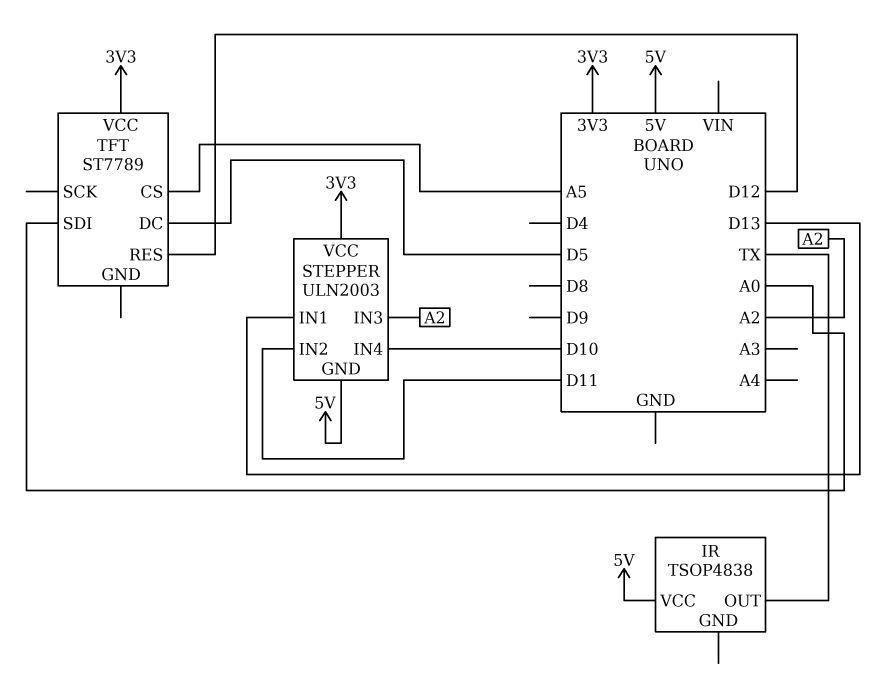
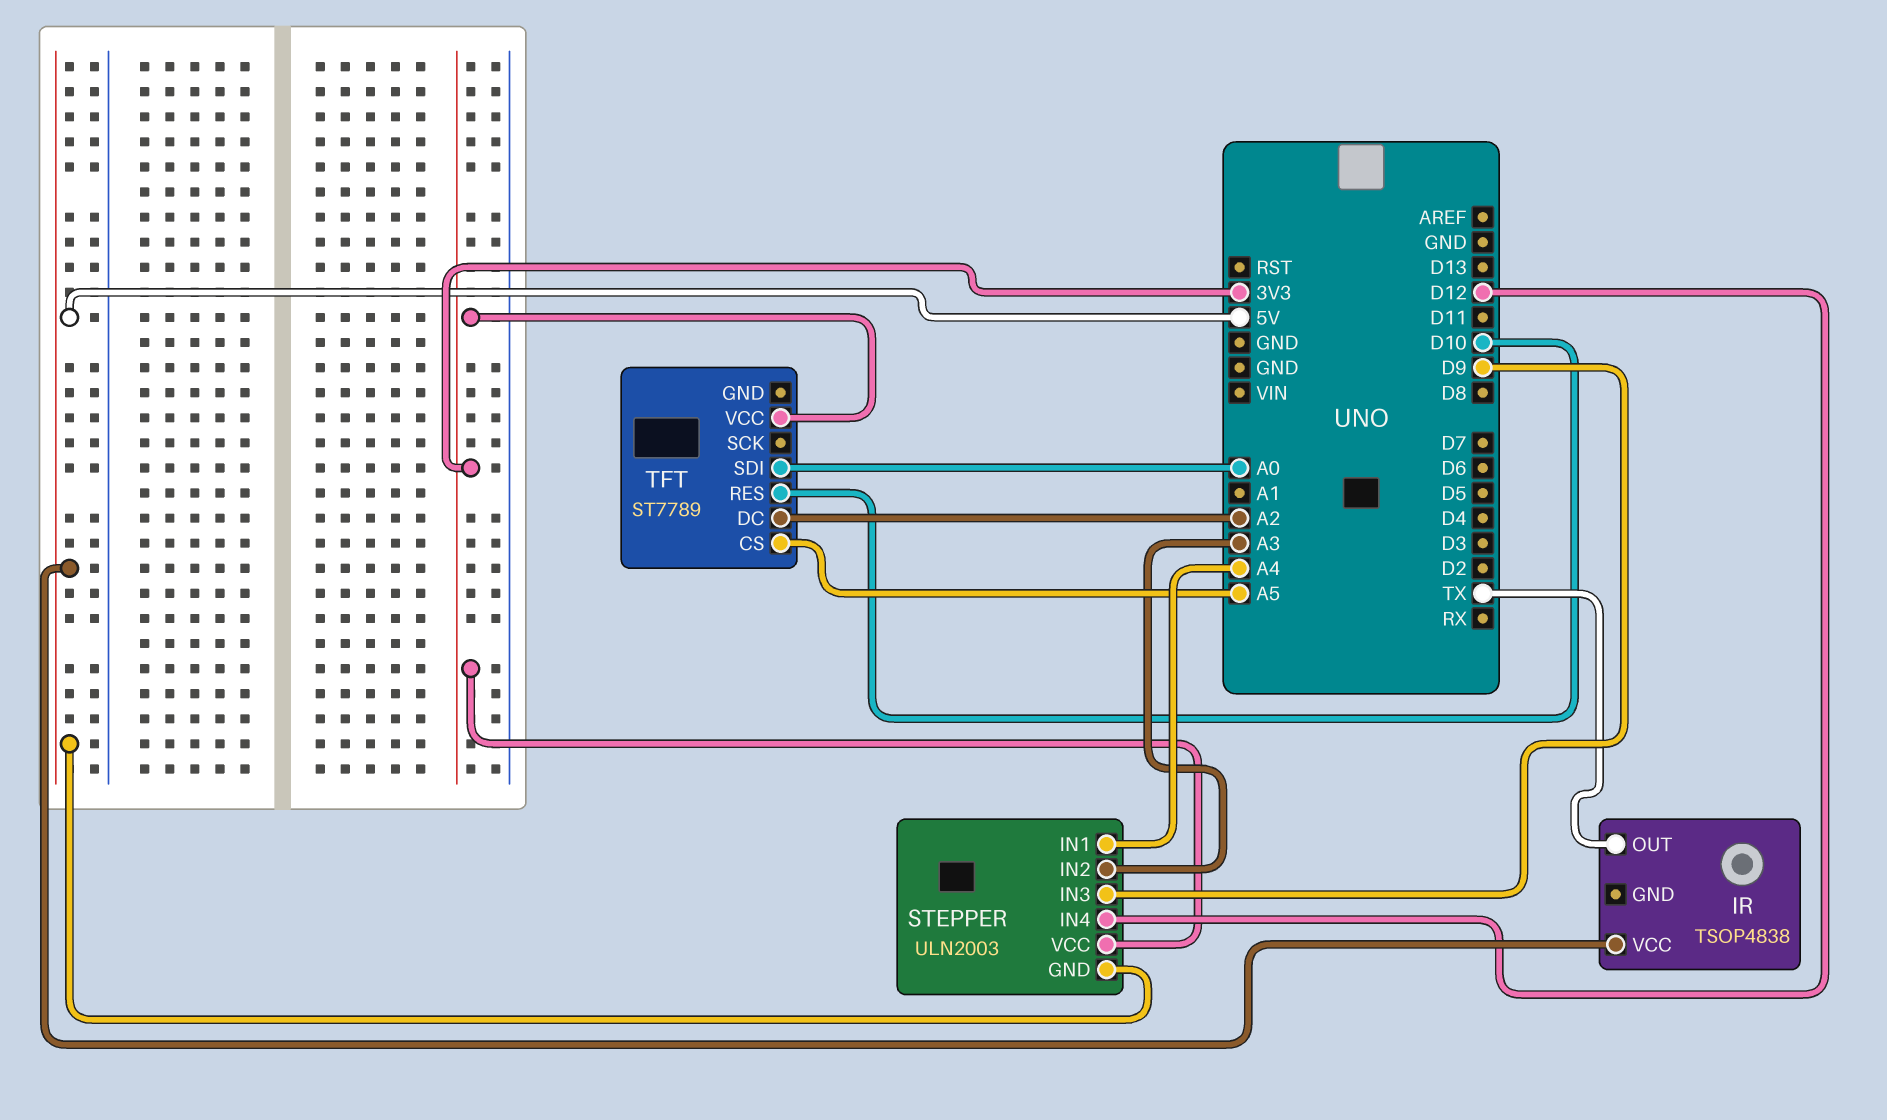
STEPPER pin IN1: D13 -> A4
STEPPER pin IN2: D11 -> A3
STEPPER pin IN3: A2 -> D9
STEPPER pin IN4: D10 -> D12
TFT pin DC: D5 -> A2
TFT pin RES: D12 -> D10

